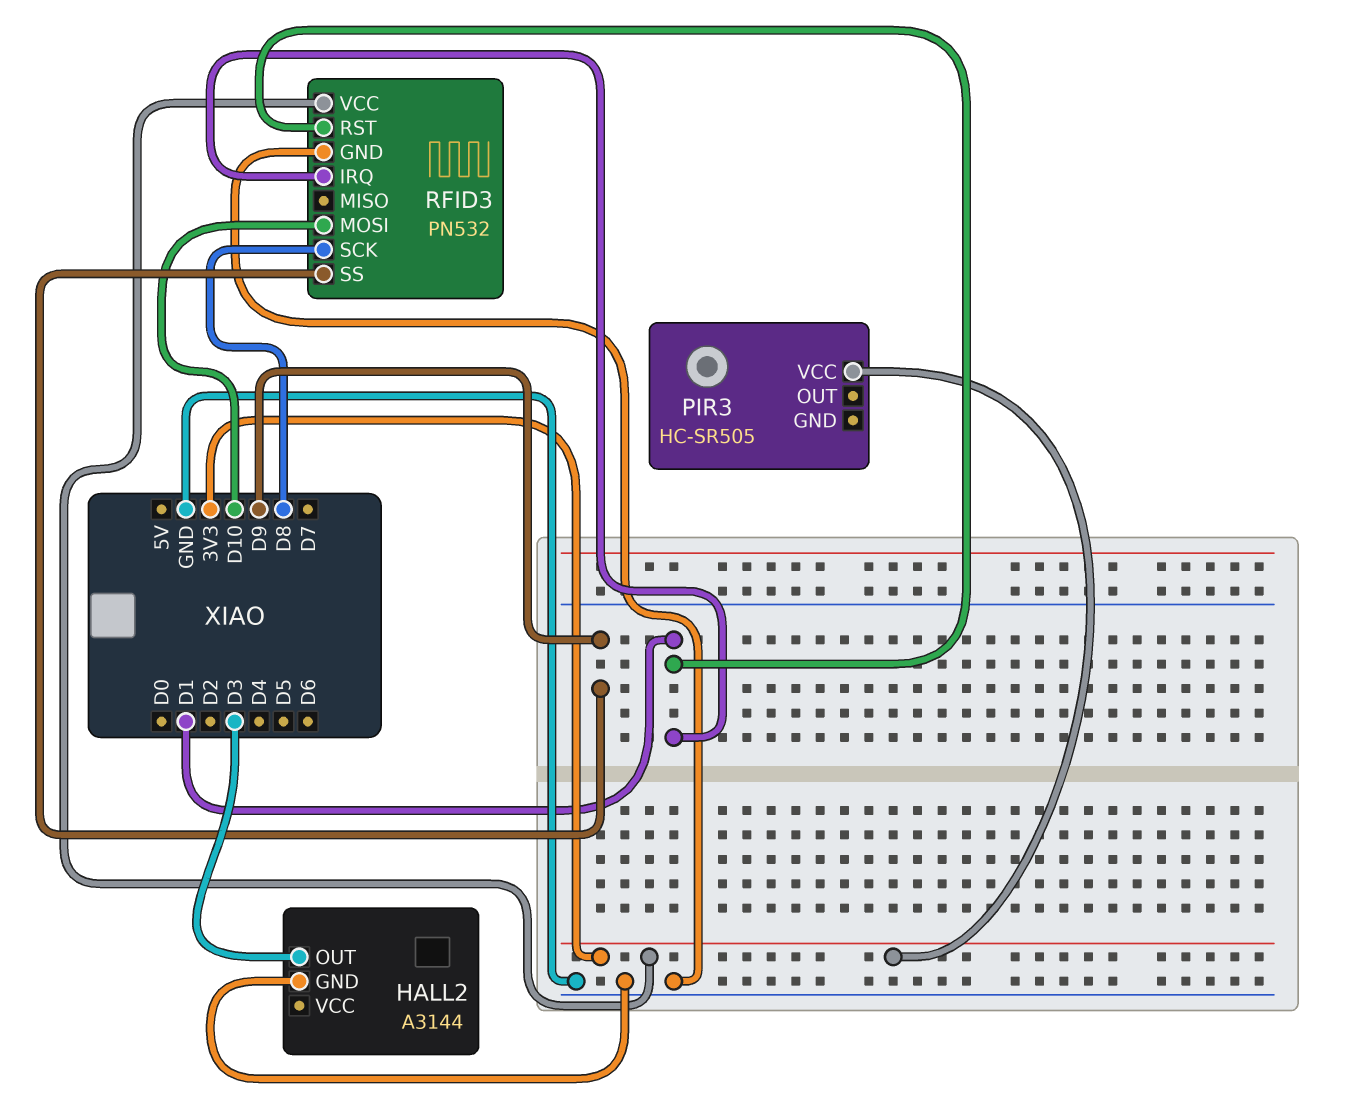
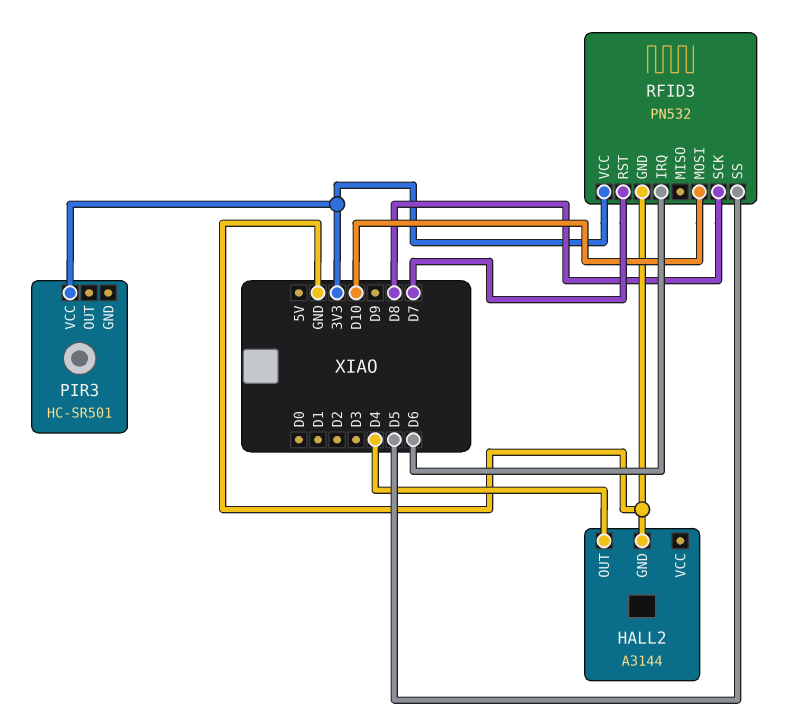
HALL2 pin OUT: D3 -> D4
PIR3: HC-SR505 -> HC-SR501
RFID3 pin IRQ: D1 -> D6
RFID3 pin RST: D1 -> D7
RFID3 pin SS: D9 -> D5

